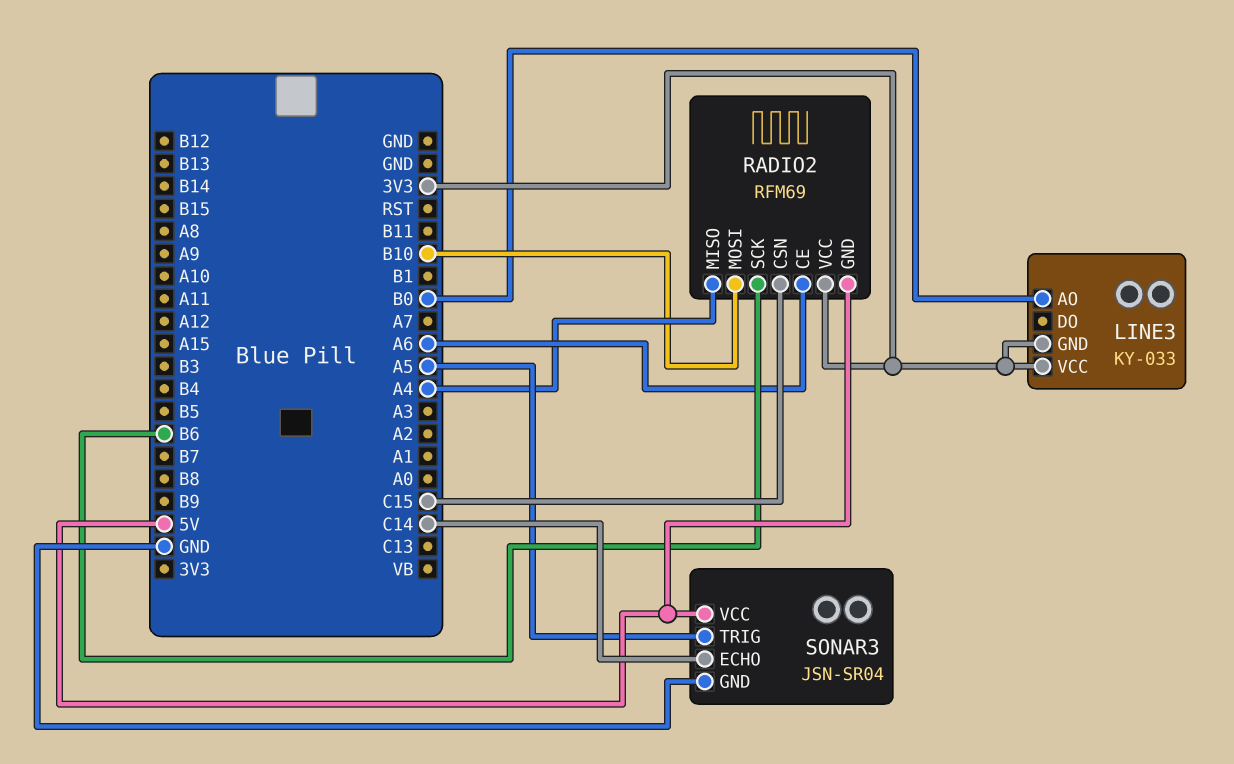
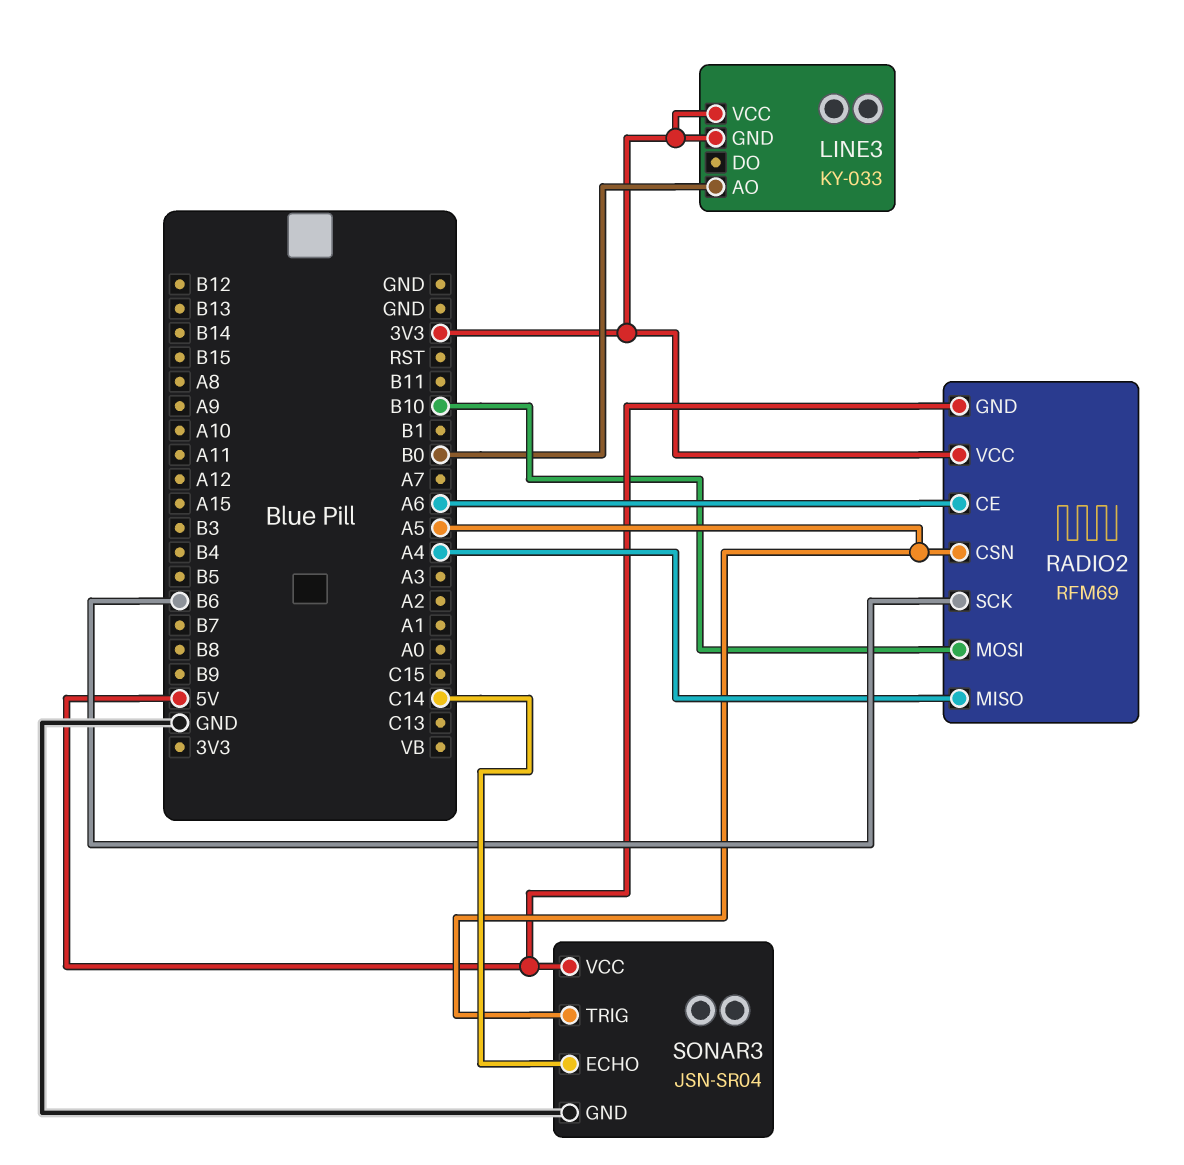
RADIO2 pin CSN: C15 -> A5

